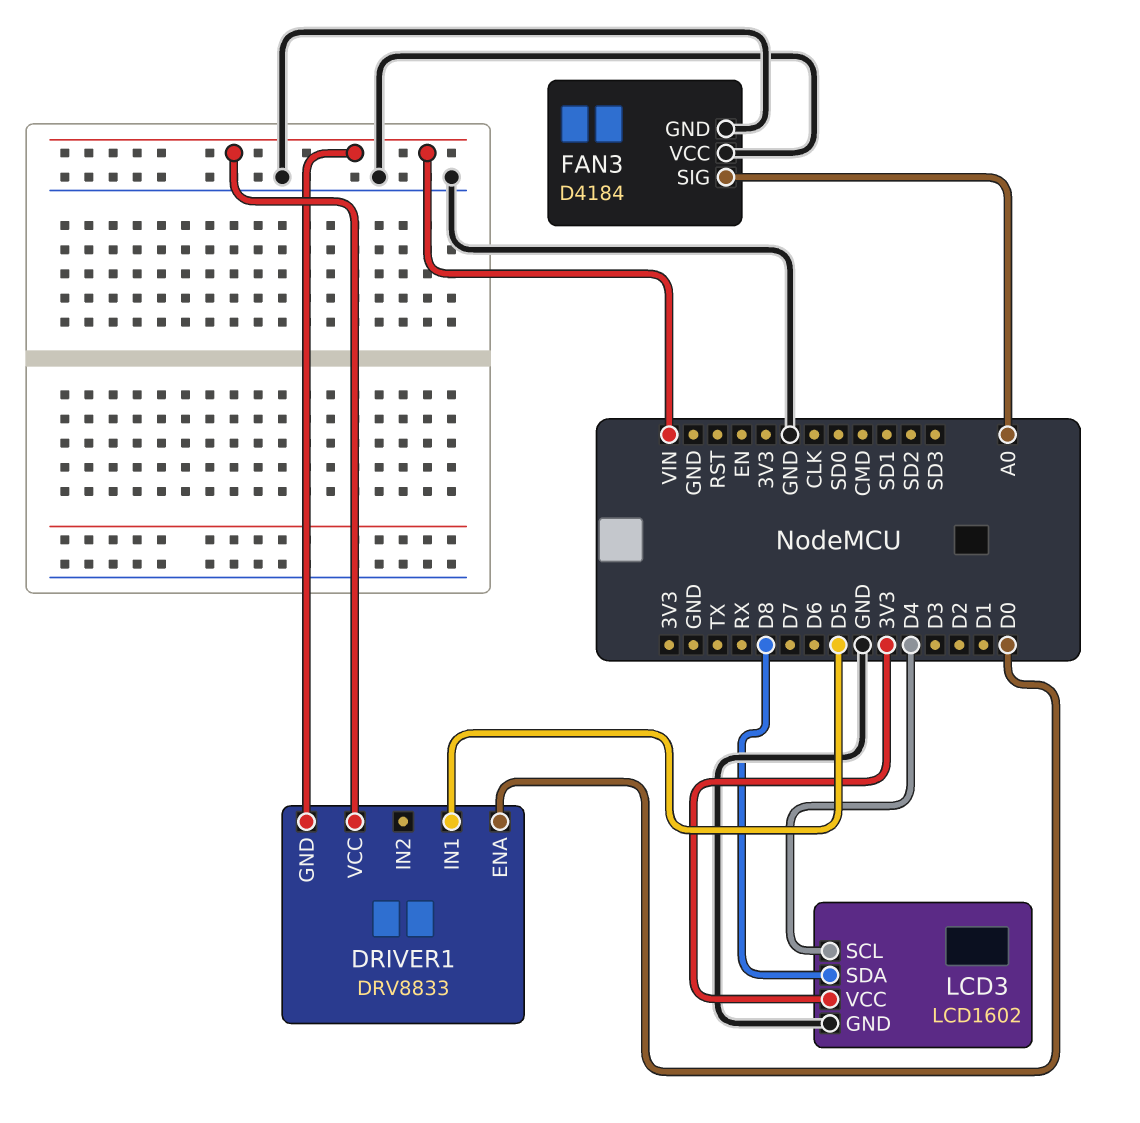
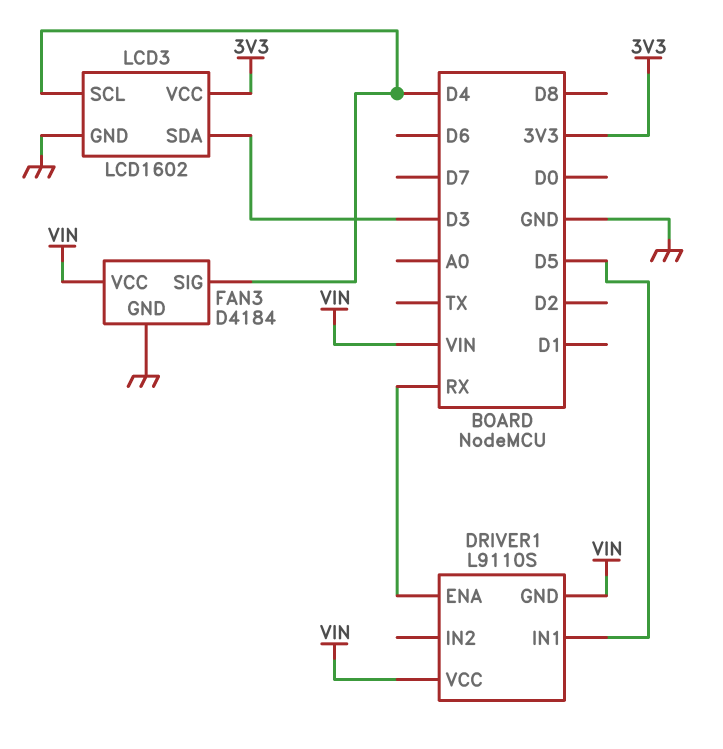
DRIVER1: DRV8833 -> L9110S
DRIVER1 pin ENA: D0 -> RX
FAN3 pin SIG: A0 -> D4
FAN3 pin VCC: GND -> VIN
LCD3 pin SDA: D8 -> D3

